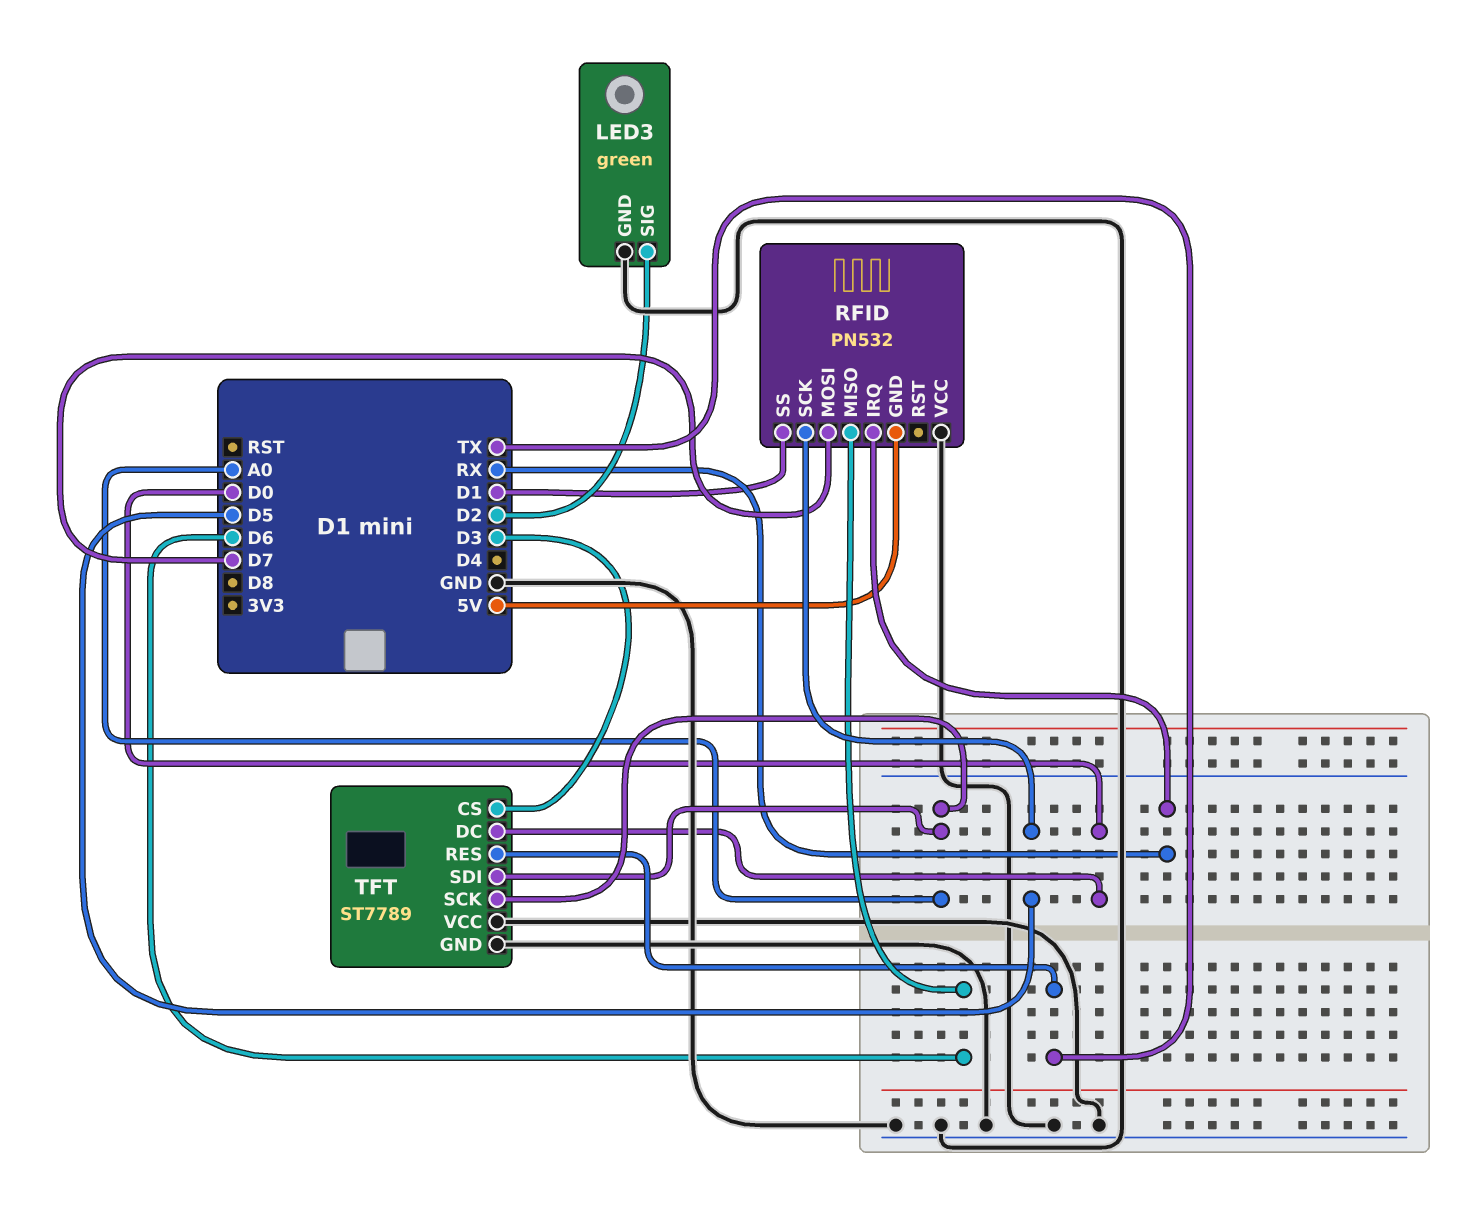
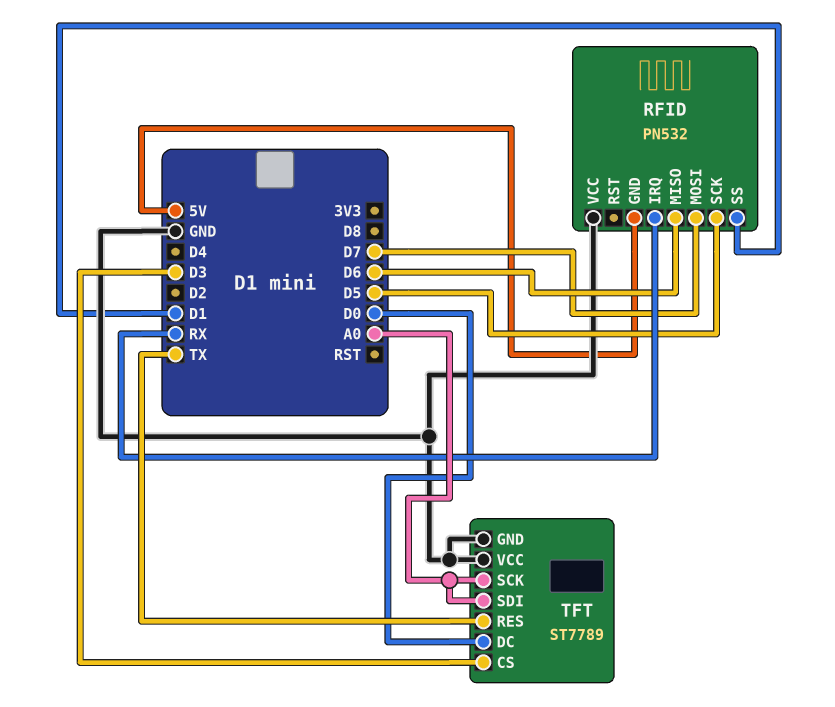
LED3: green -> none
LED3 pin GND: GND -> none
LED3 pin SIG: D2 -> none

